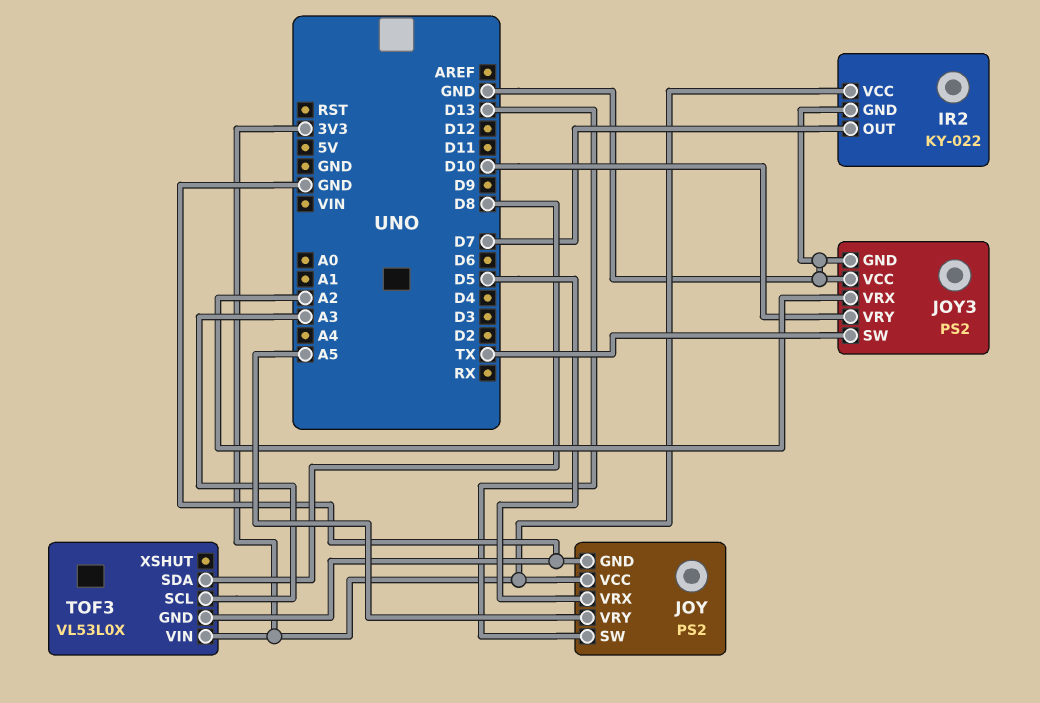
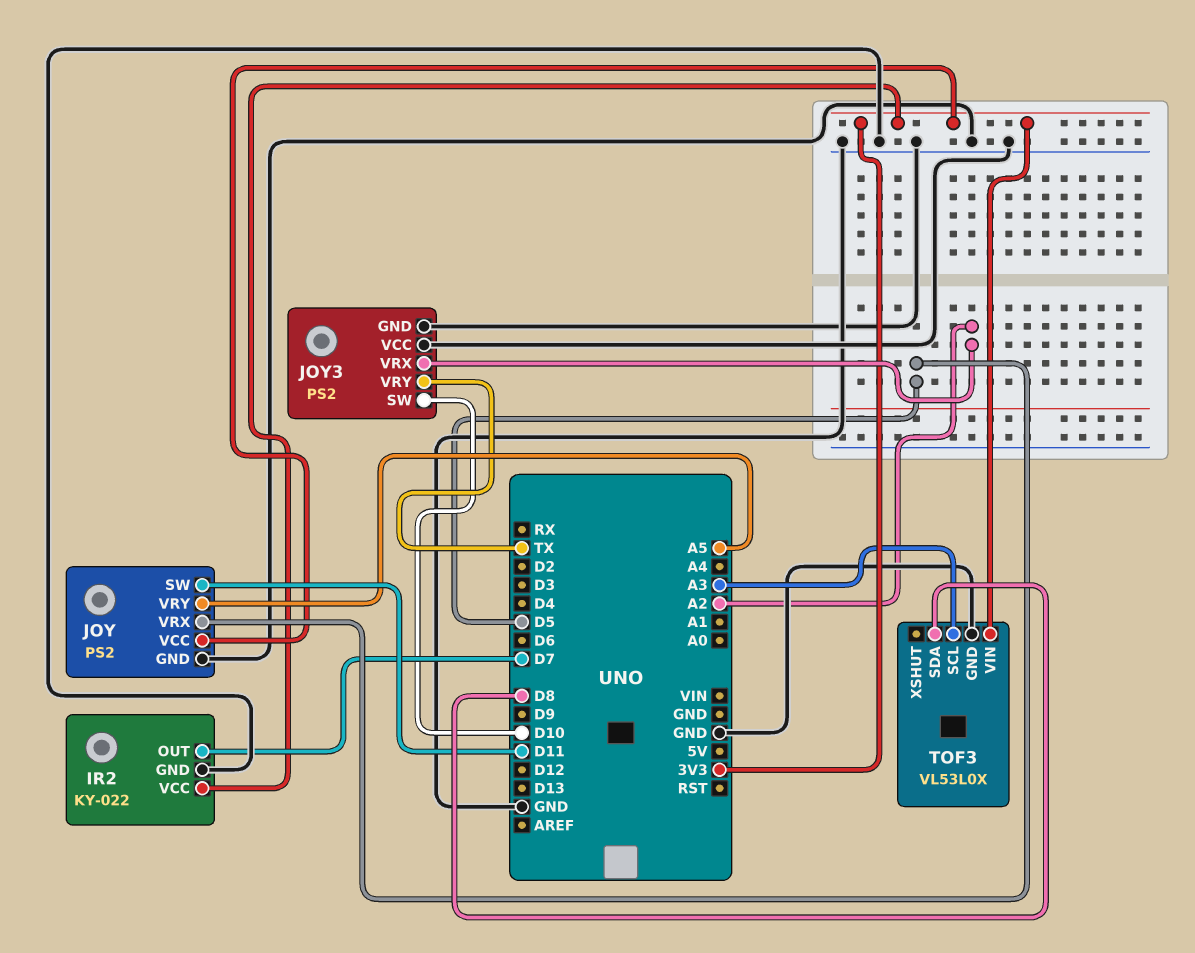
JOY pin SW: D13 -> D11
JOY3 pin SW: TX -> D10
JOY3 pin VRY: D10 -> TX

